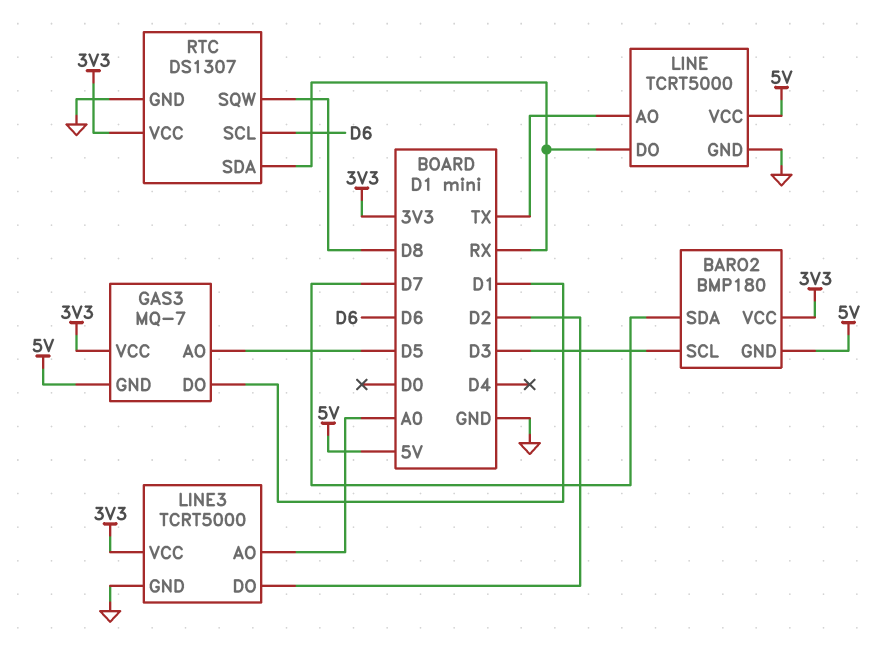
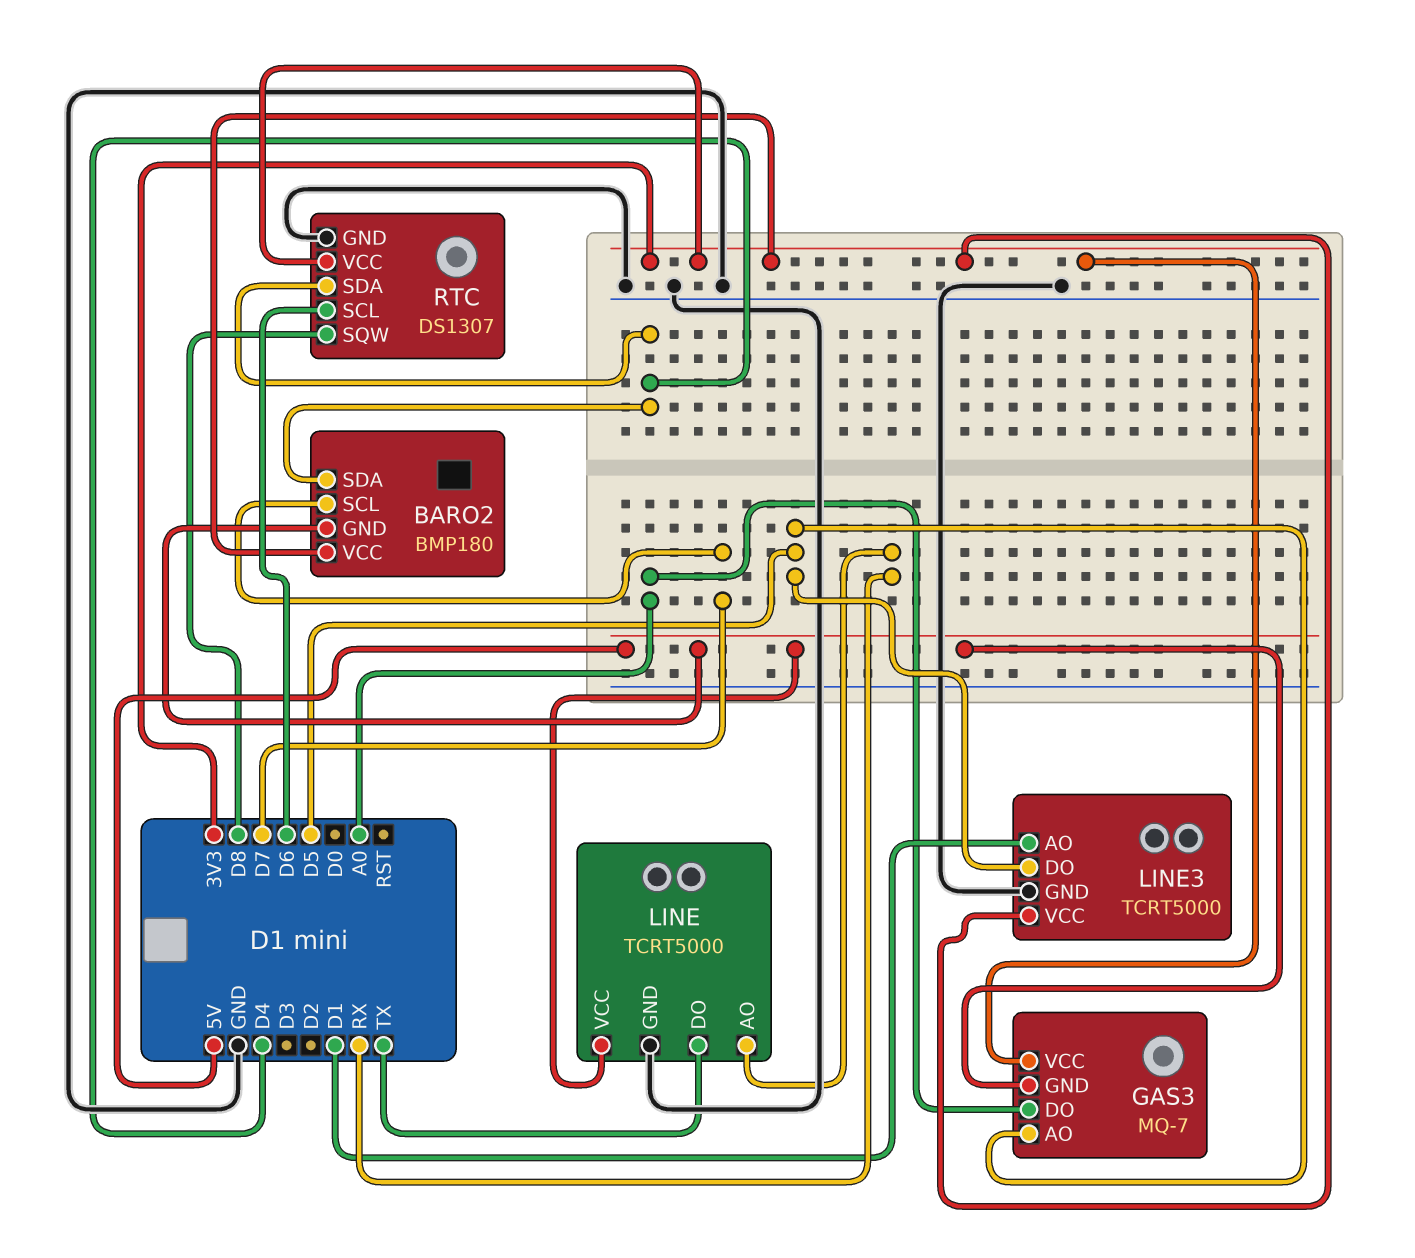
BARO2 pin SCL: D3 -> D7
BARO2 pin SDA: D7 -> D4
GAS3 pin DO: D1 -> A0
LINE pin AO: TX -> RX
LINE pin DO: RX -> TX
LINE3 pin AO: A0 -> D1
LINE3 pin DO: D2 -> D5
RTC pin SDA: RX -> D4

